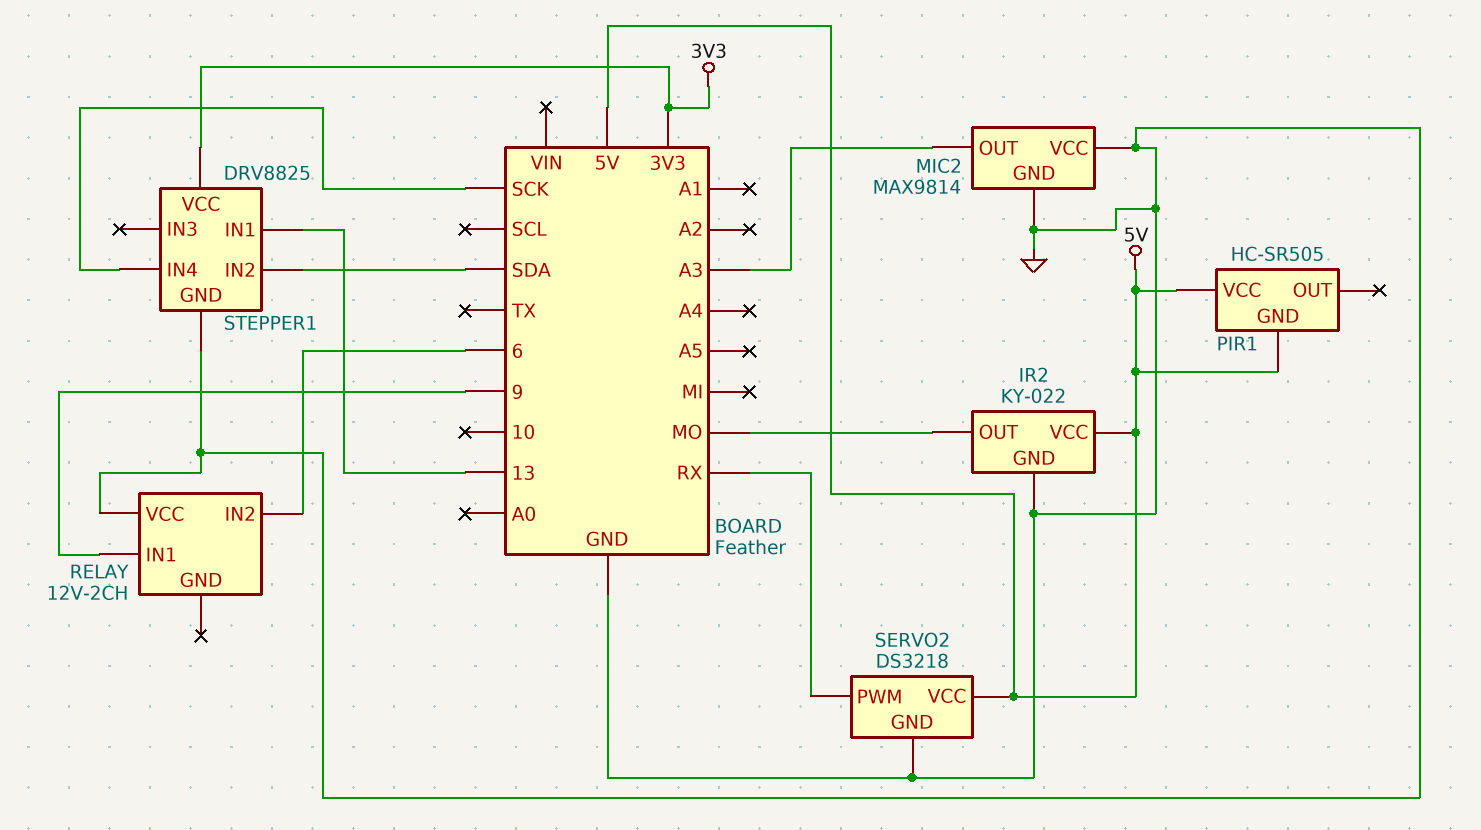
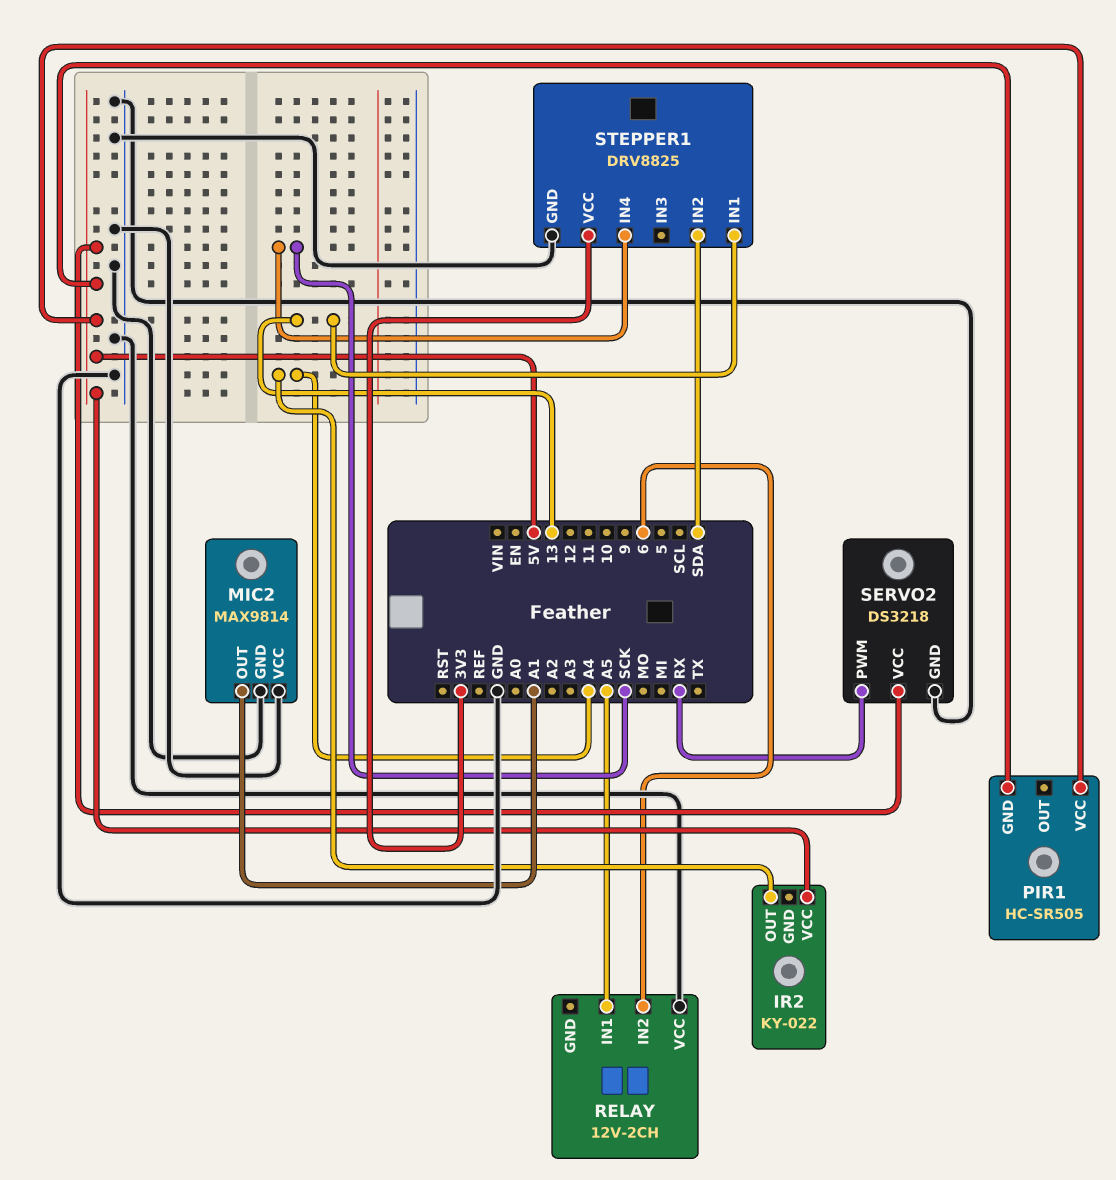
IR2 pin GND: GND -> none
IR2 pin OUT: MO -> A4
MIC2 pin OUT: A3 -> A1
RELAY pin IN1: 9 -> A5

